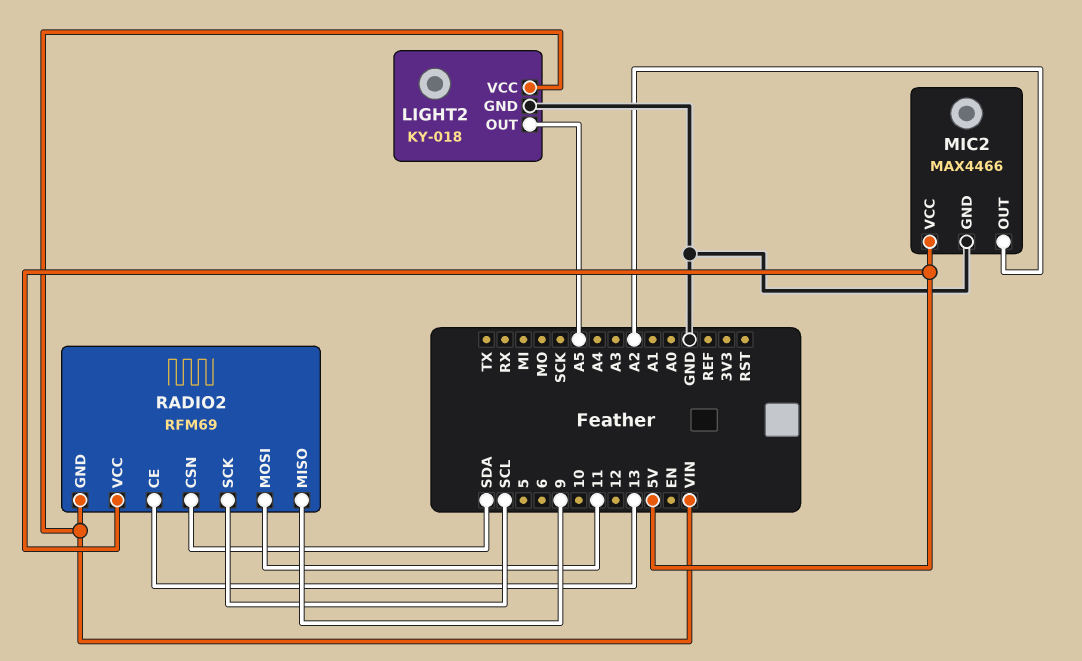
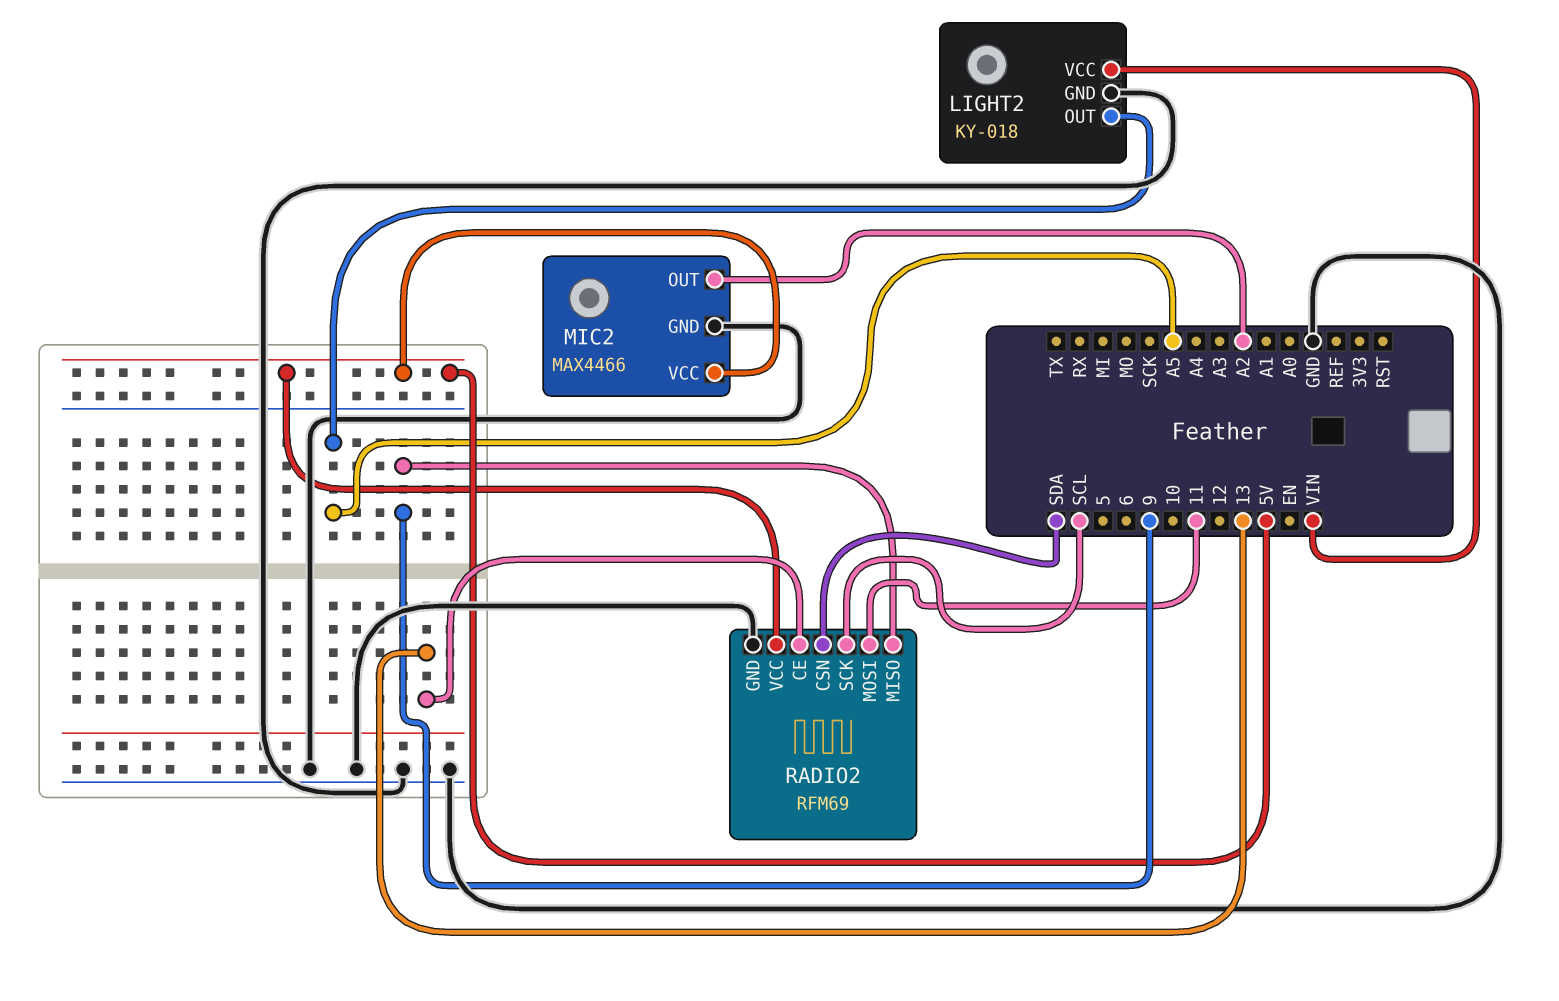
RADIO2 pin GND: VIN -> GND

